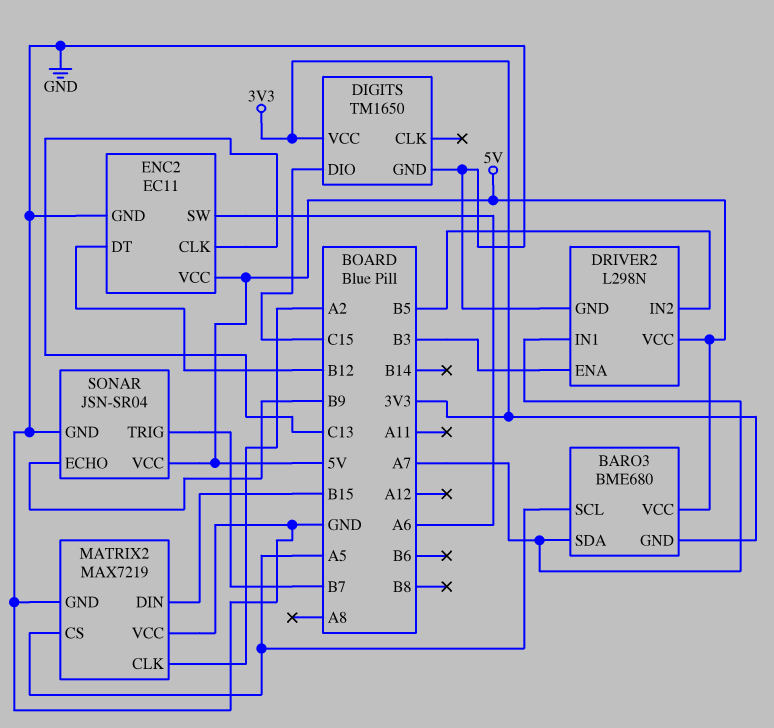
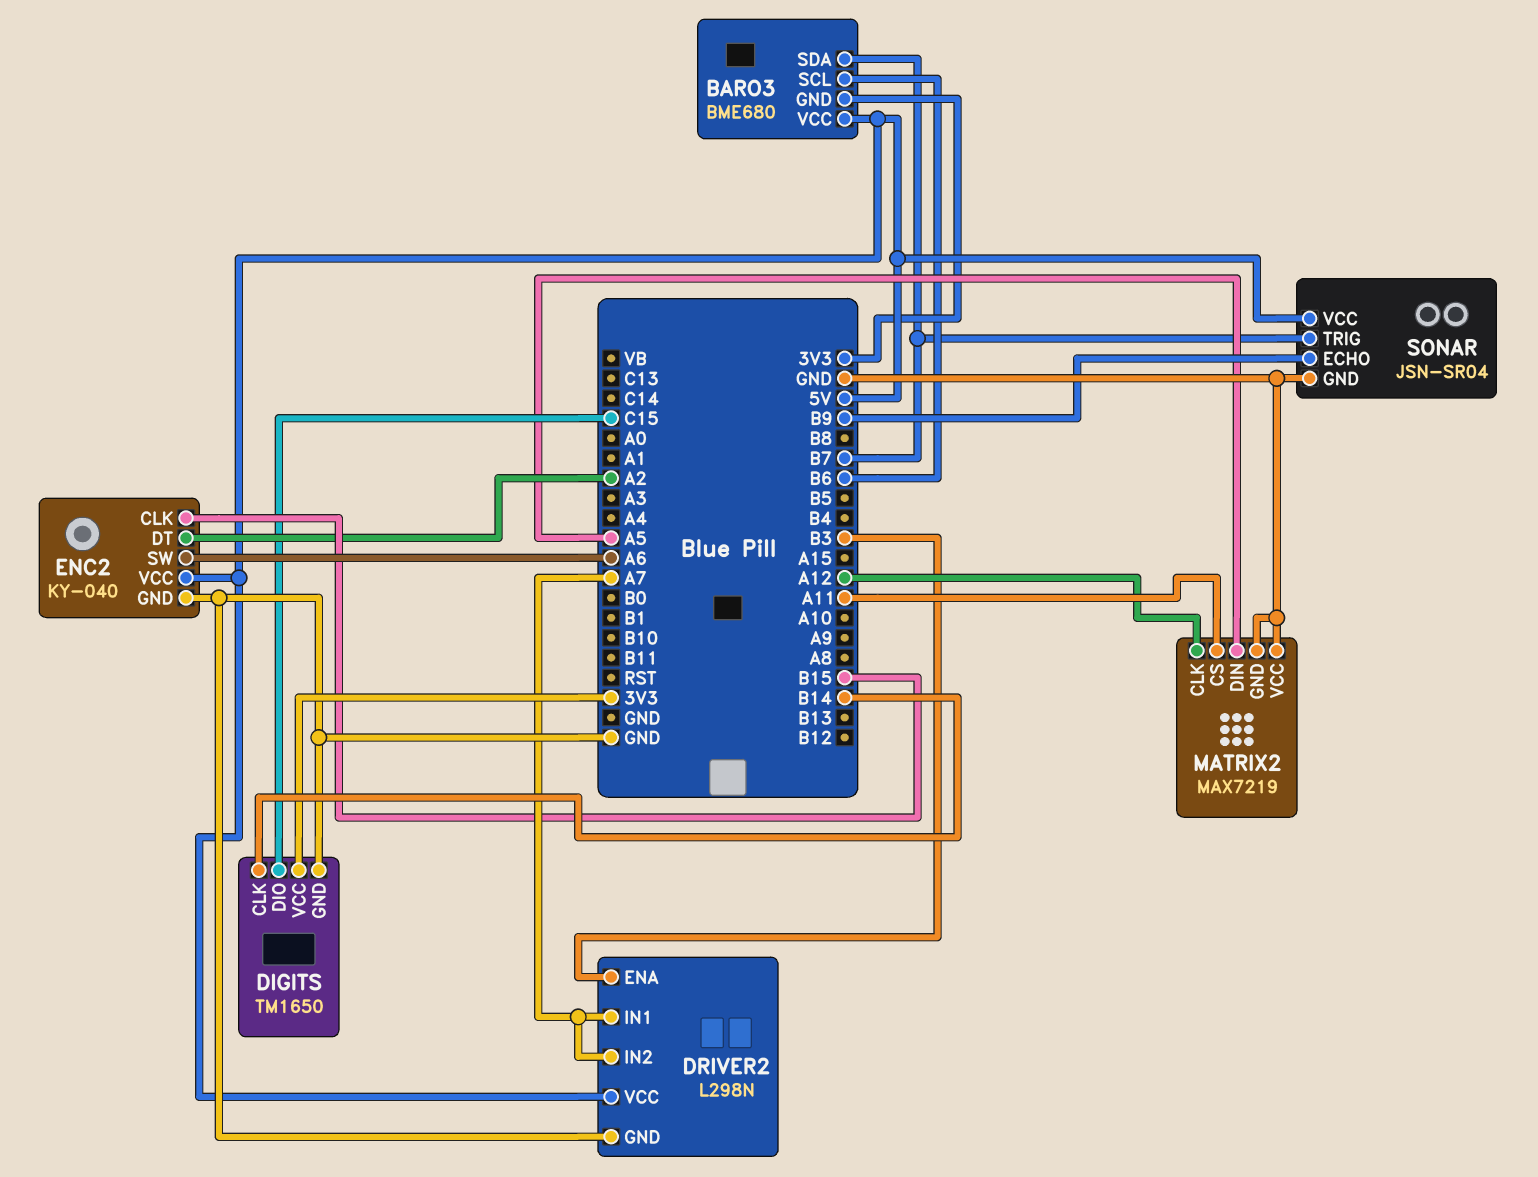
BARO3 pin SCL: A5 -> B6
BARO3 pin SDA: A7 -> B7
DIGITS pin CLK: none -> B14
DRIVER2 pin IN2: B5 -> A7
ENC2: EC11 -> KY-040
ENC2 pin CLK: C13 -> B15
ENC2 pin DT: B12 -> A2
MATRIX2 pin CLK: A2 -> A12
MATRIX2 pin CS: A5 -> A11
MATRIX2 pin DIN: B15 -> A5

